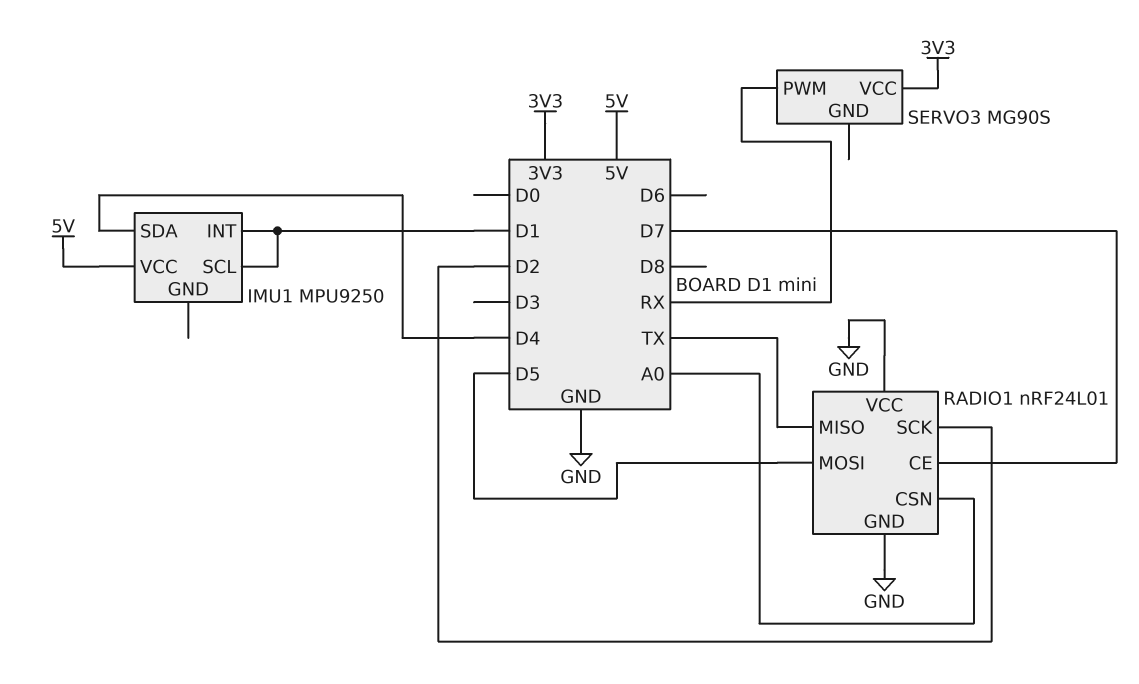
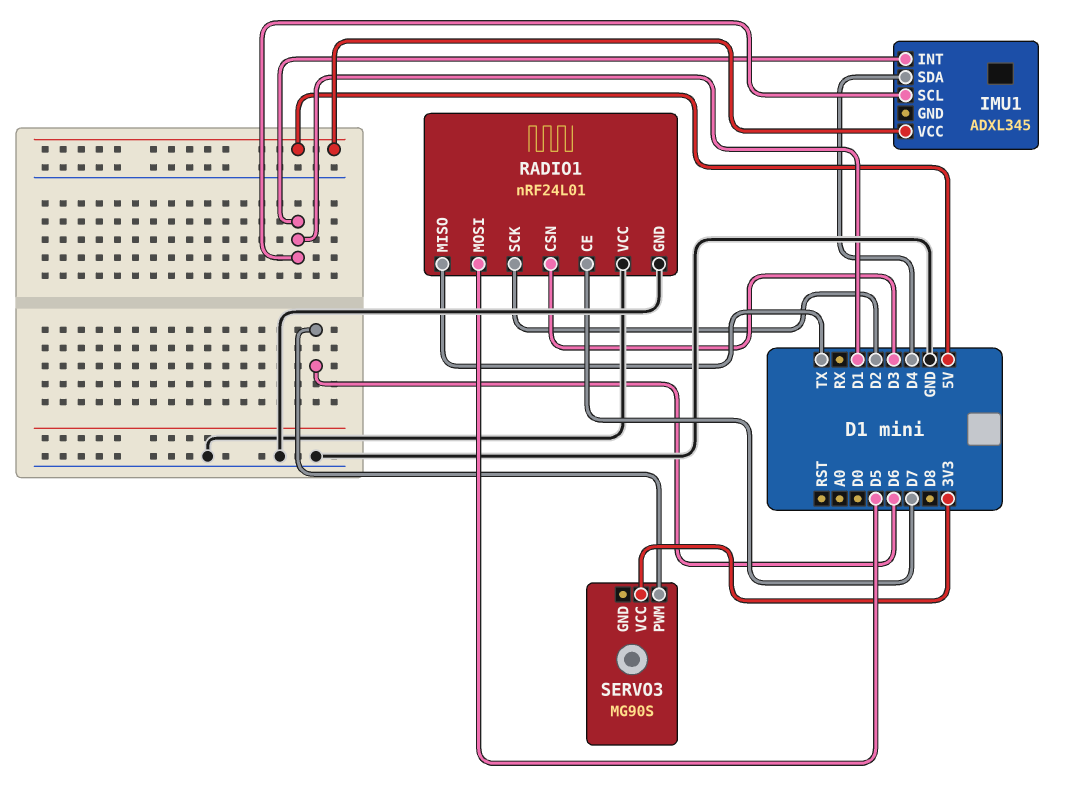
IMU1: MPU9250 -> ADXL345
RADIO1 pin CSN: A0 -> D3
SERVO3 pin PWM: RX -> D6

